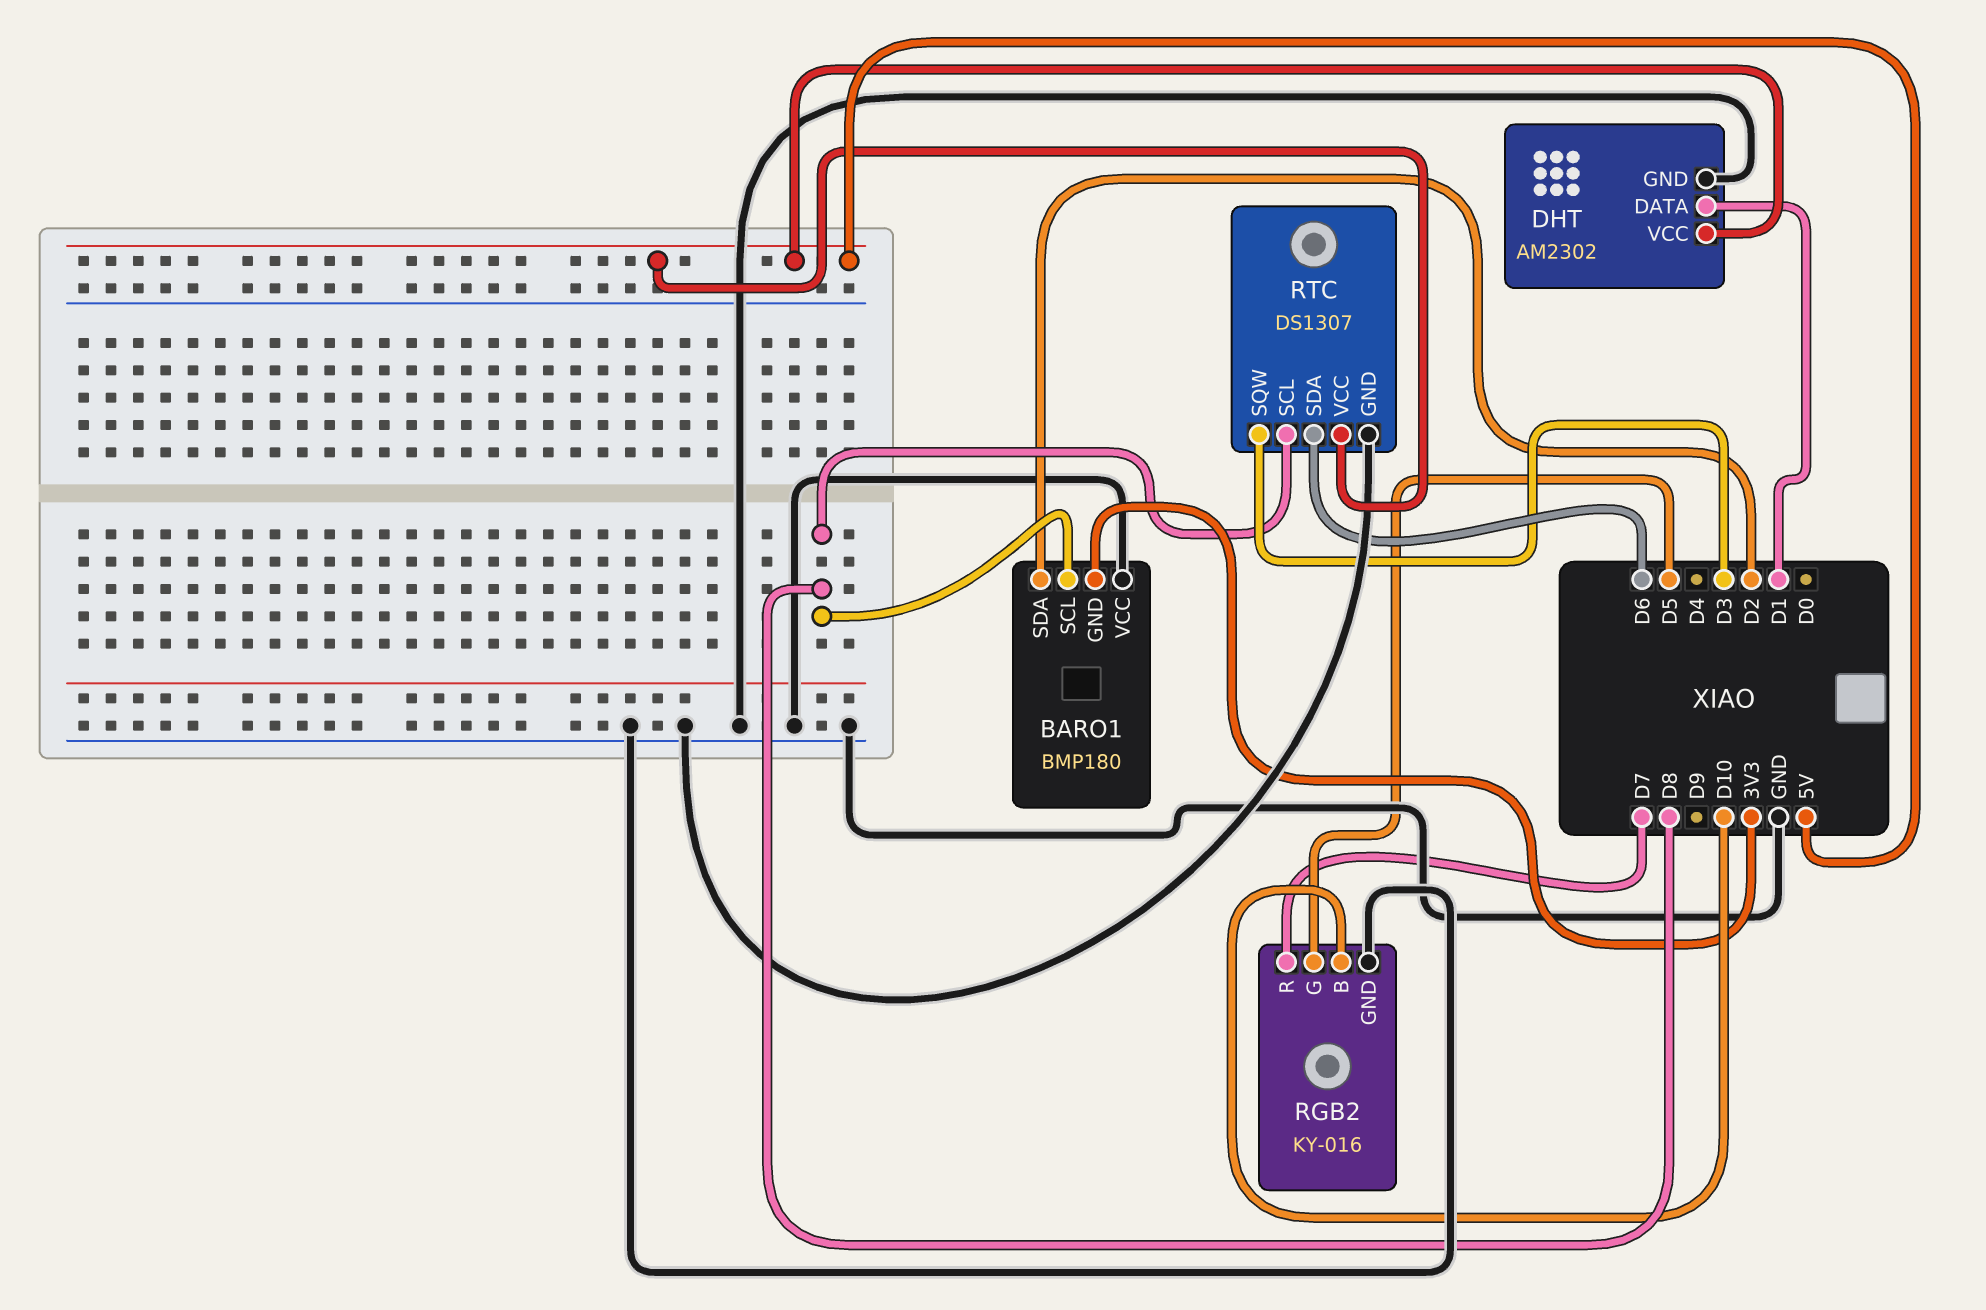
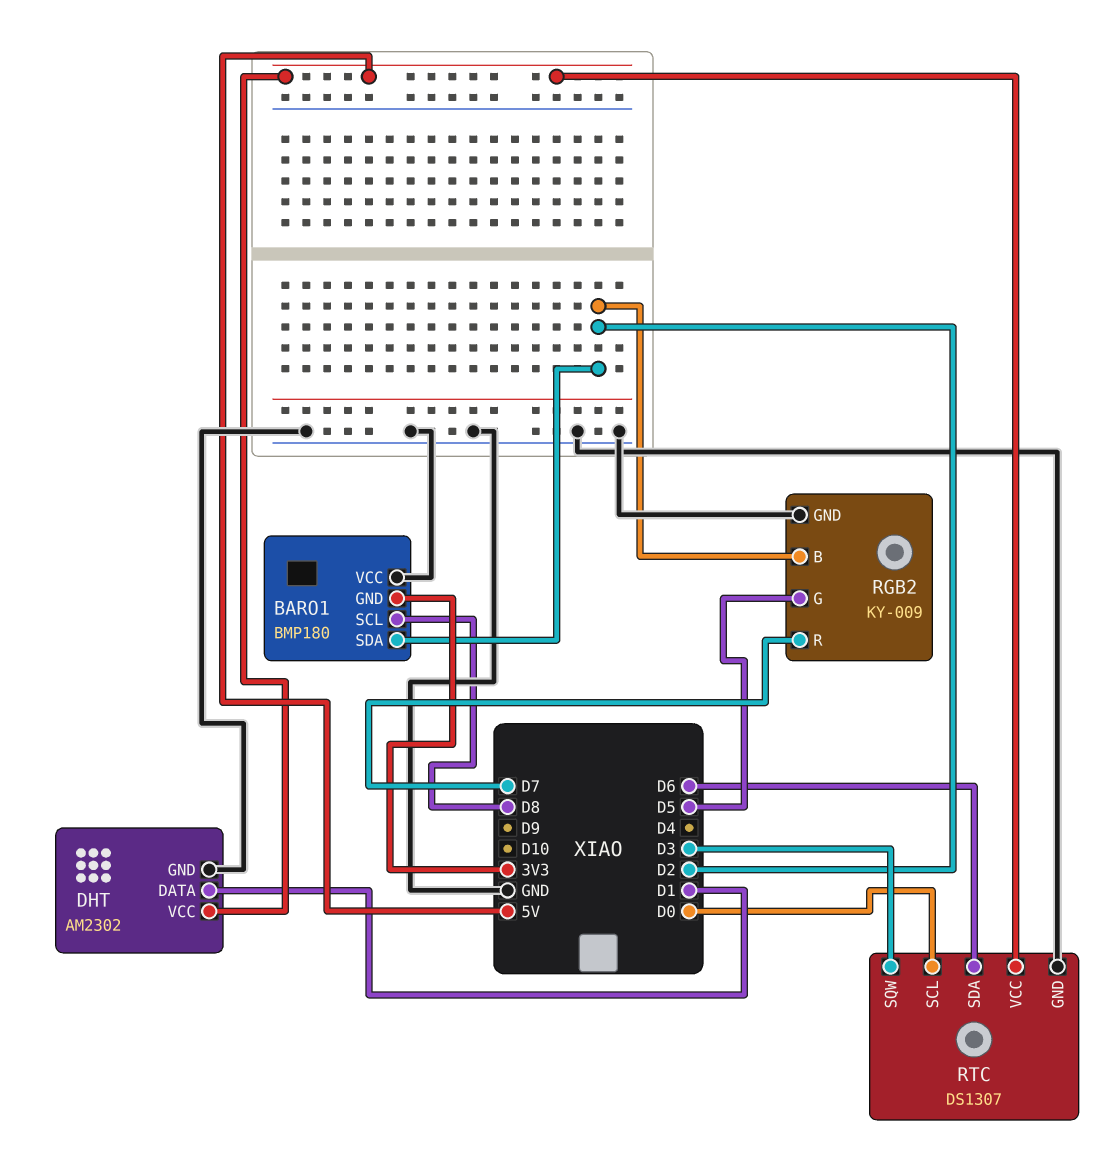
RGB2: KY-016 -> KY-009
RGB2 pin B: D10 -> D2
RTC pin SCL: D8 -> D0

